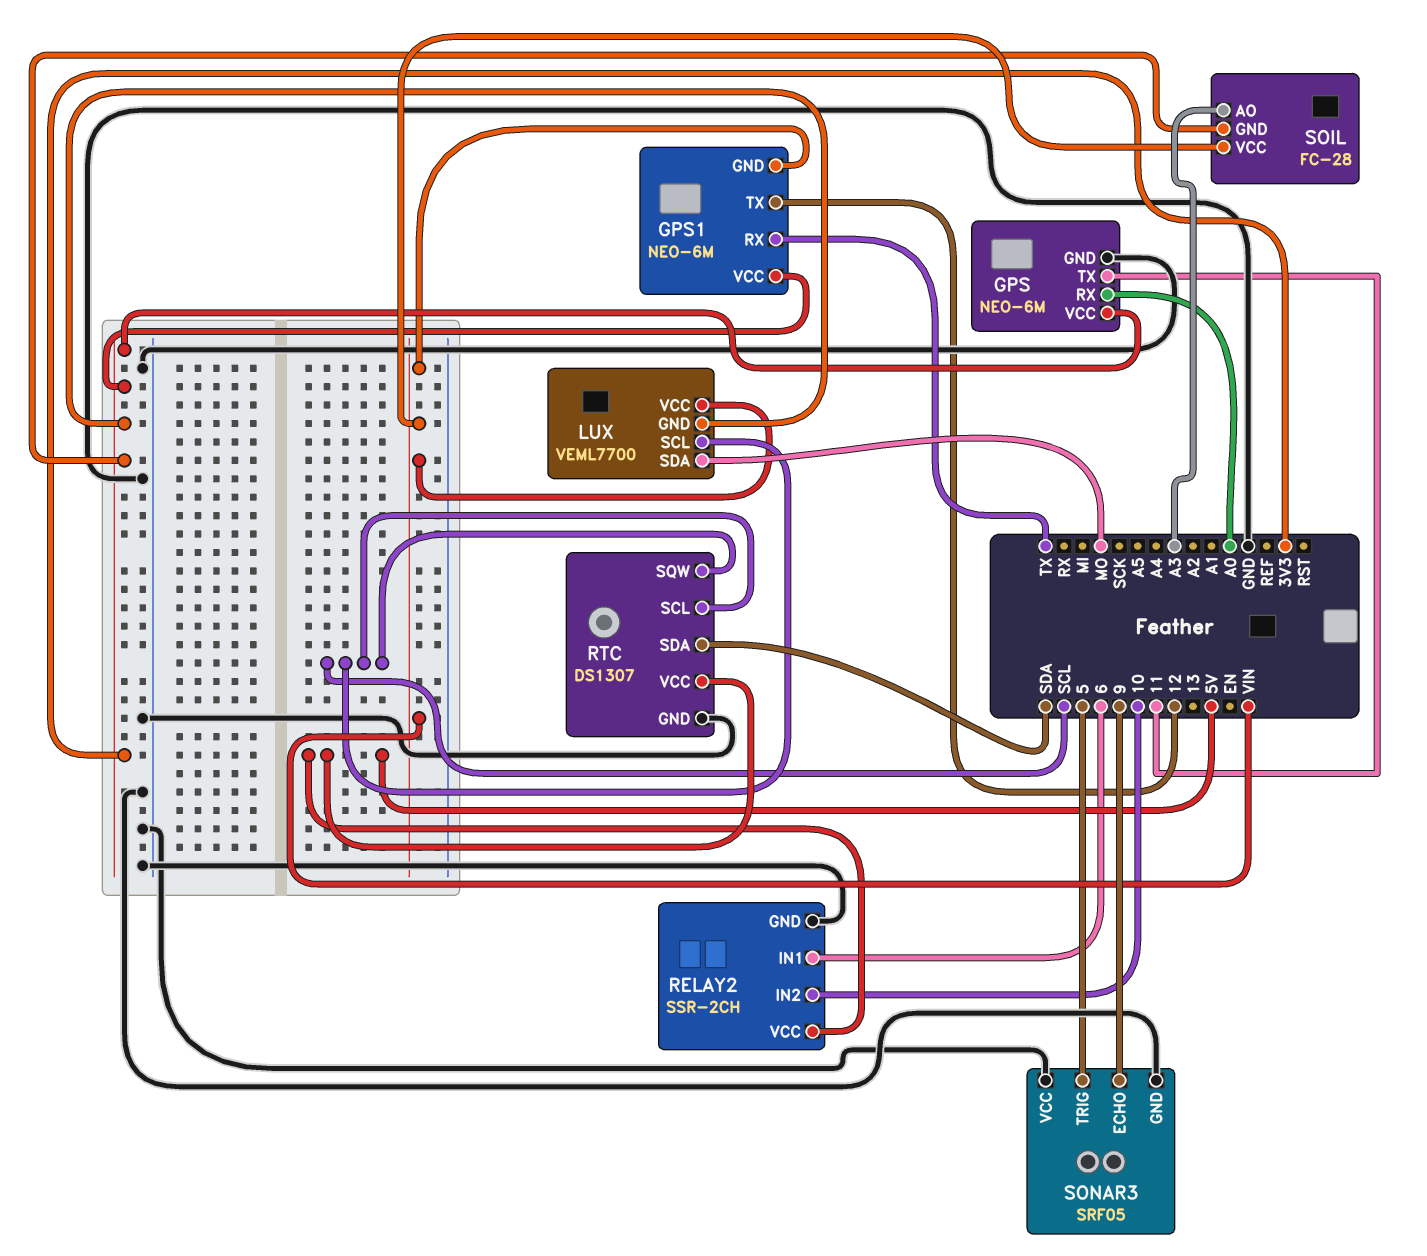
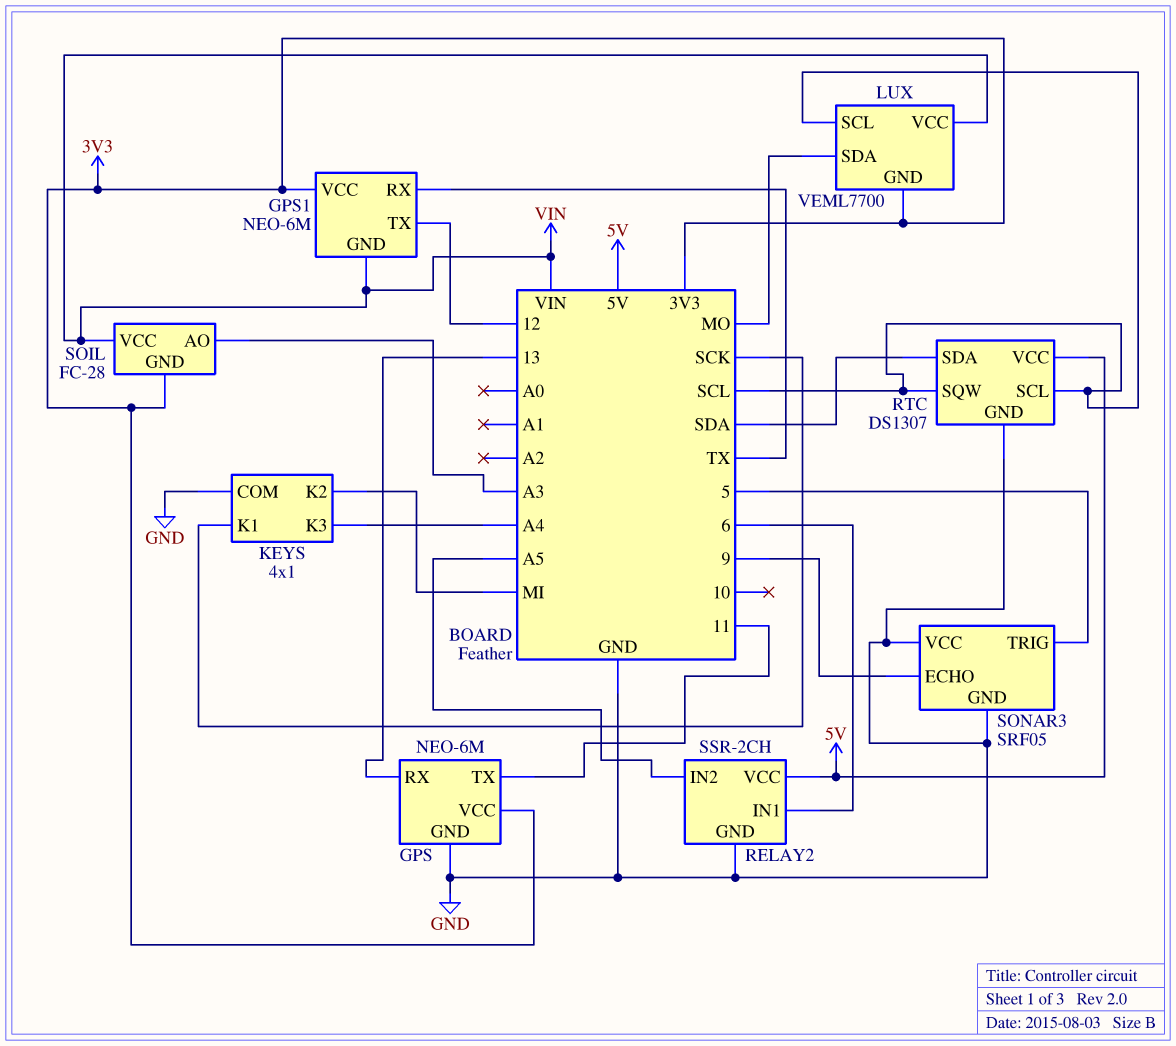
GPS pin RX: A0 -> 13
KEYS: none -> 4x1
KEYS pin COM: none -> GND
KEYS pin K1: none -> SCK
KEYS pin K2: none -> MI
KEYS pin K3: none -> A4
RELAY2 pin IN2: 10 -> A5

